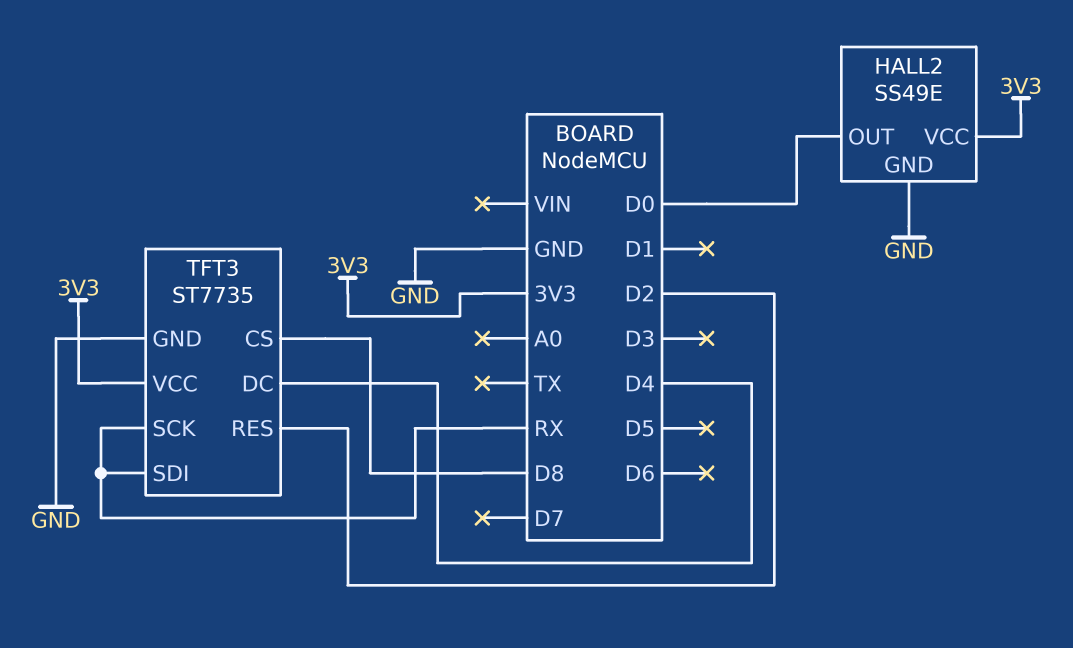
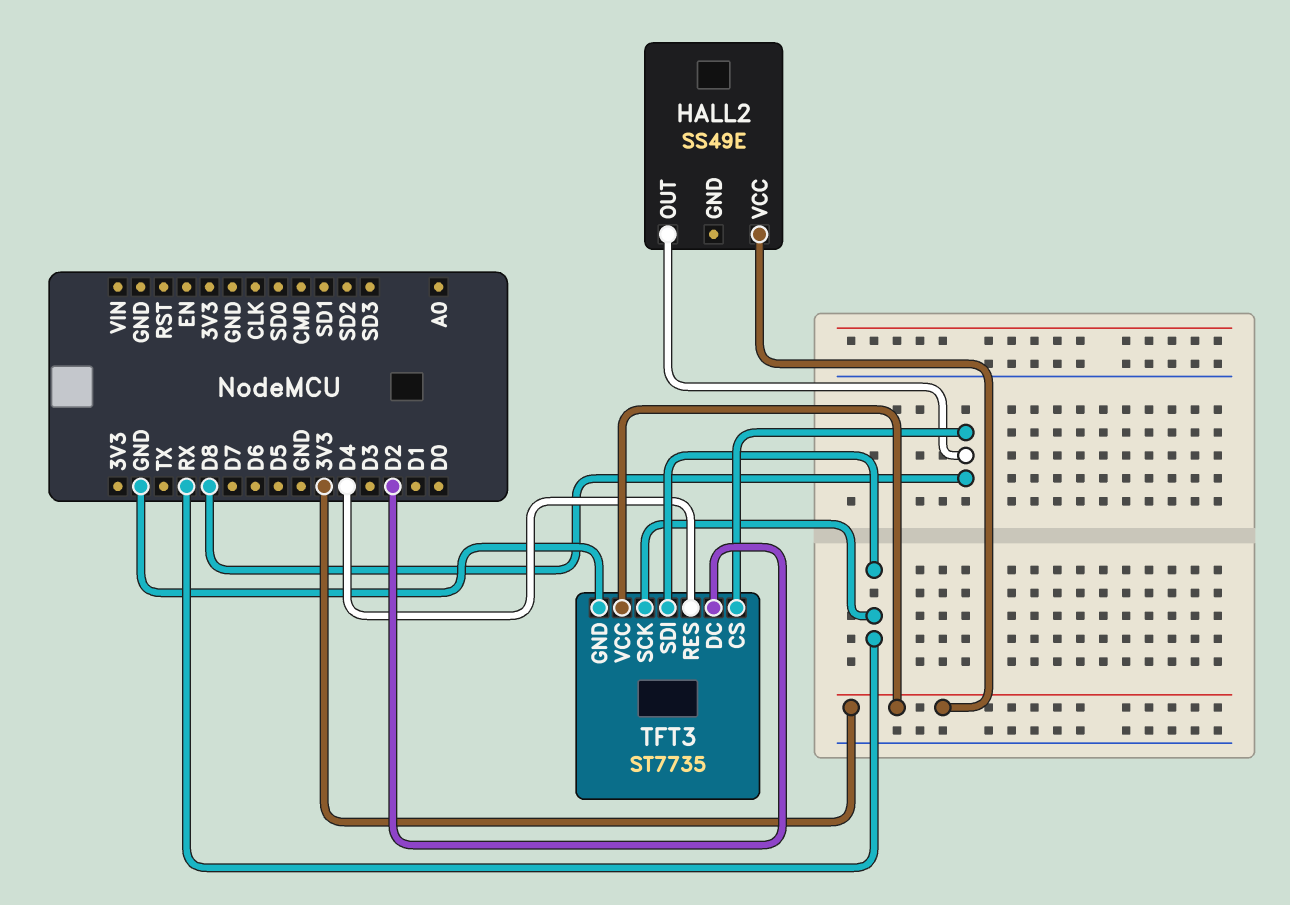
HALL2 pin GND: GND -> none
HALL2 pin OUT: D0 -> D8
TFT3 pin DC: D4 -> D2
TFT3 pin RES: D2 -> D4

